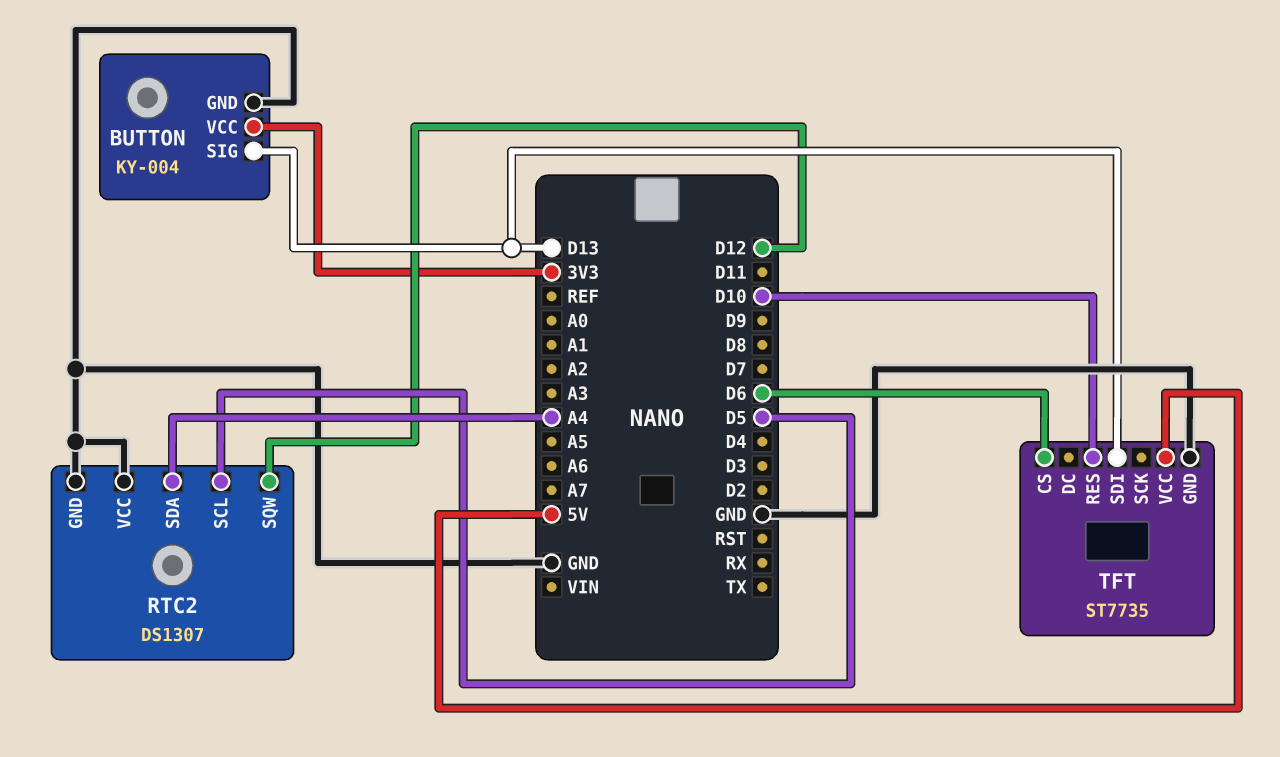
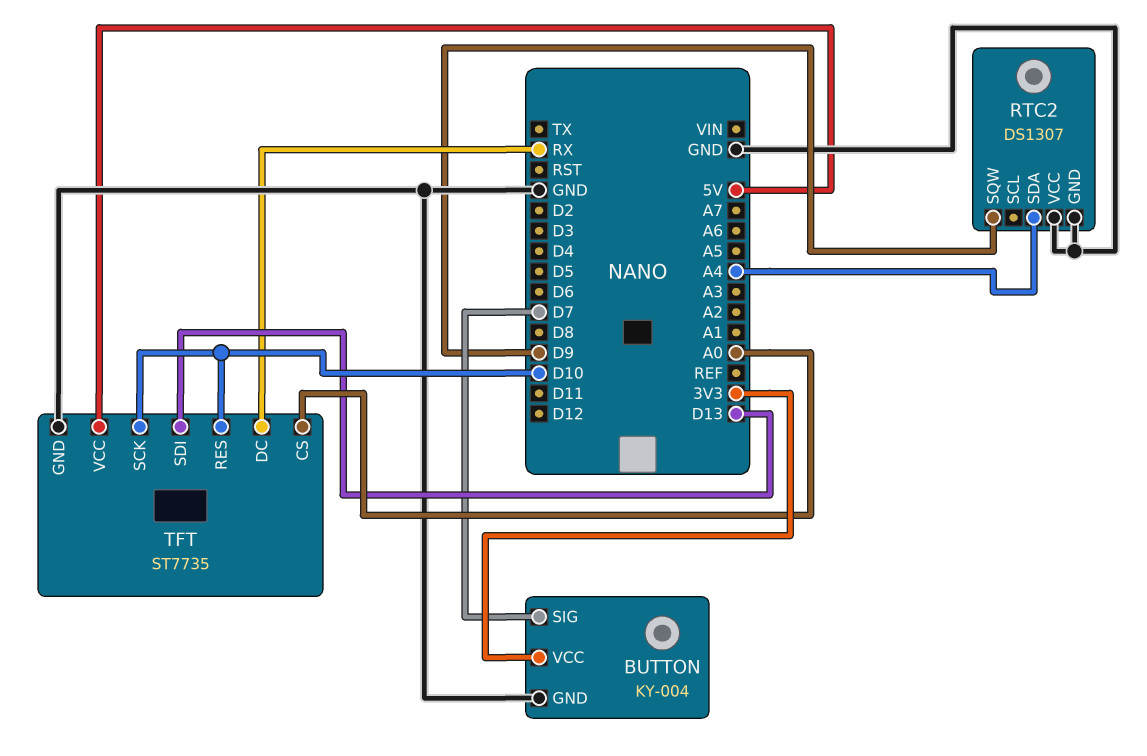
BUTTON pin SIG: D13 -> D7
RTC2 pin SCL: D5 -> none
RTC2 pin SQW: D12 -> D9
TFT pin CS: D6 -> A0
TFT pin DC: none -> RX
TFT pin SCK: none -> D10

